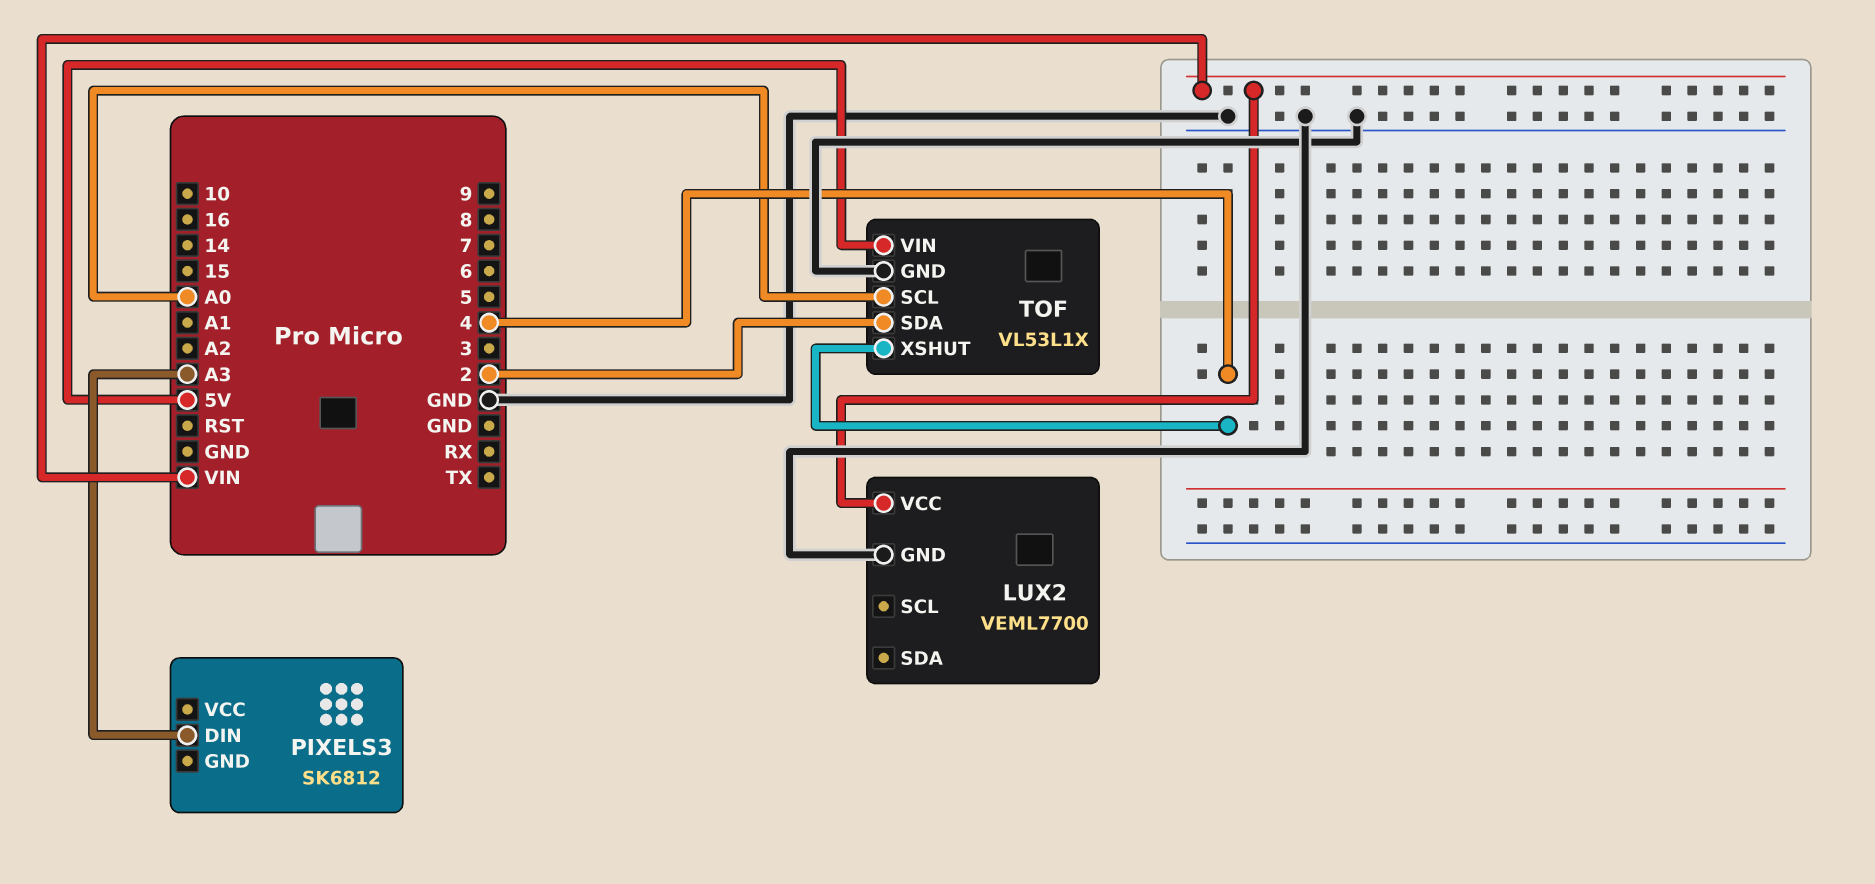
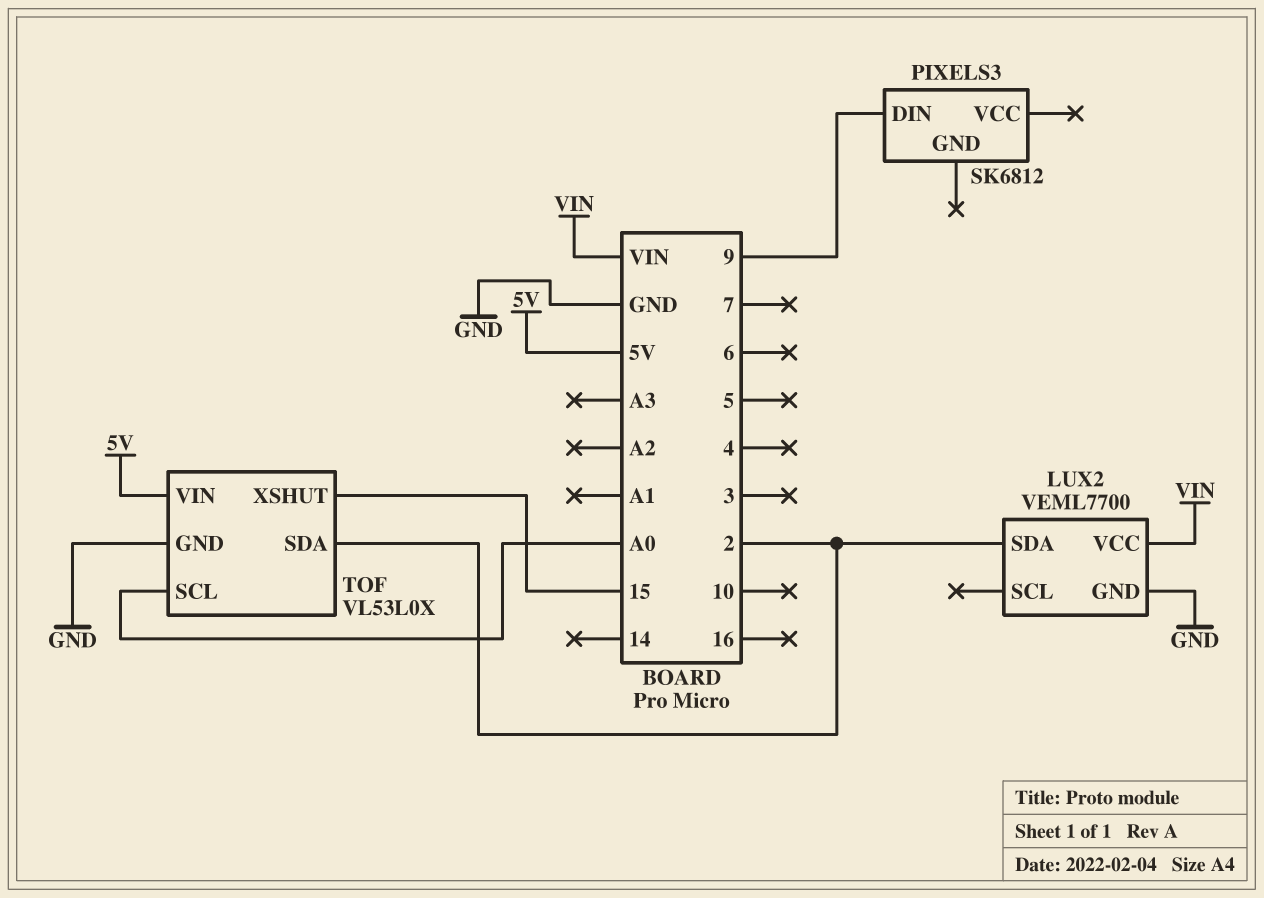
LUX2 pin SDA: none -> 2
PIXELS3 pin DIN: A3 -> 9
TOF: VL53L1X -> VL53L0X
TOF pin XSHUT: 4 -> 15

